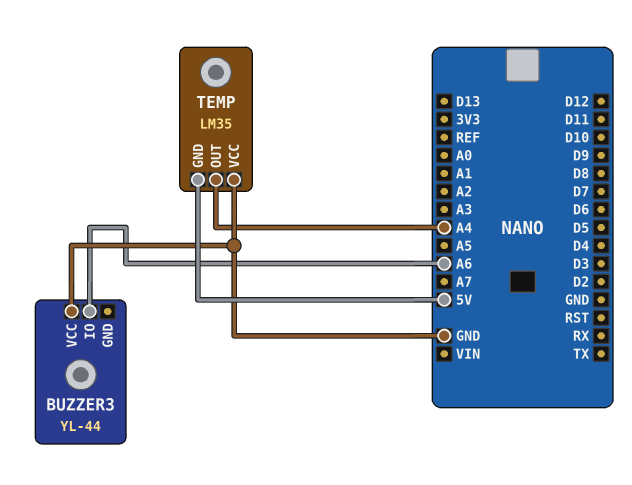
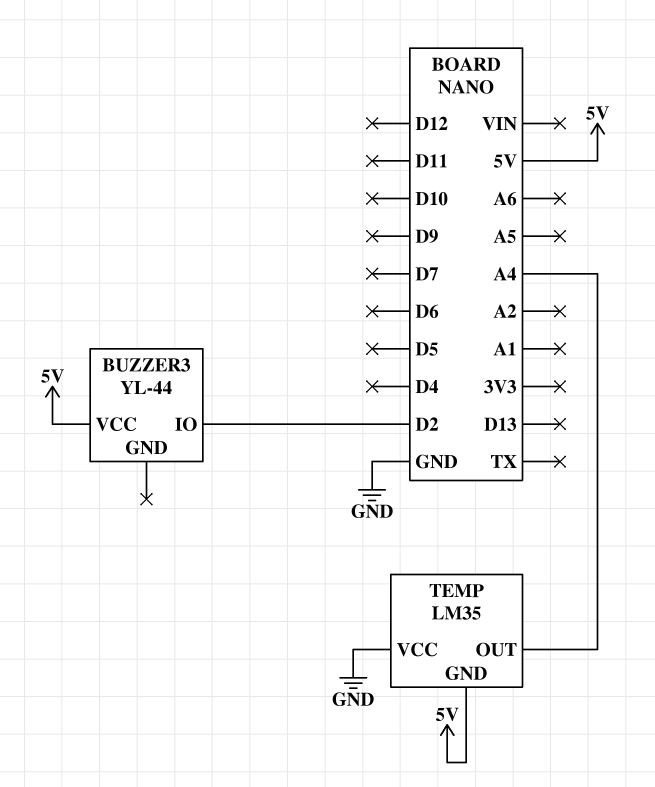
BUZZER3 pin IO: A6 -> D2
BUZZER3 pin VCC: GND -> 5V

